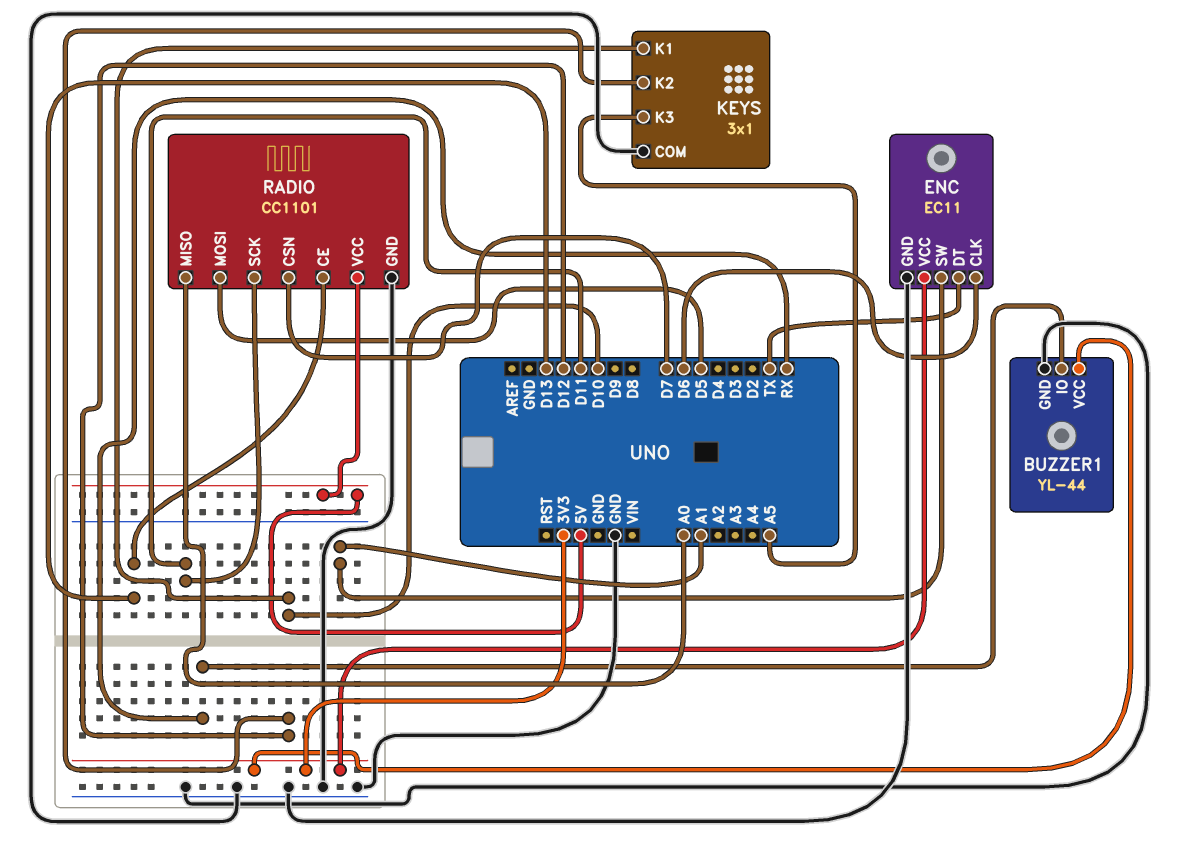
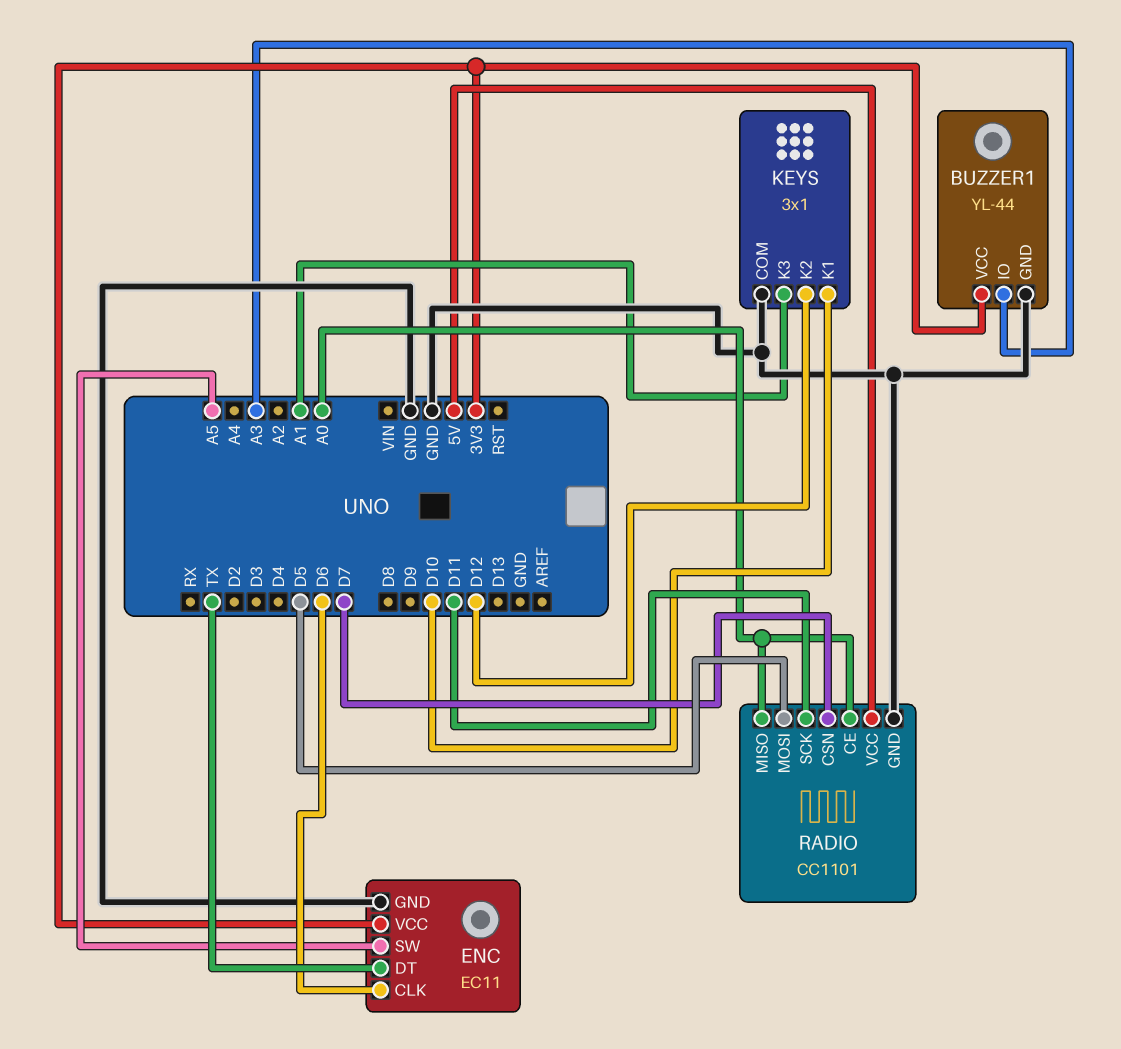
BUZZER1 pin IO: RX -> A3
ENC pin SW: A1 -> A5
KEYS pin K3: A5 -> A1
RADIO pin CE: D13 -> A0

